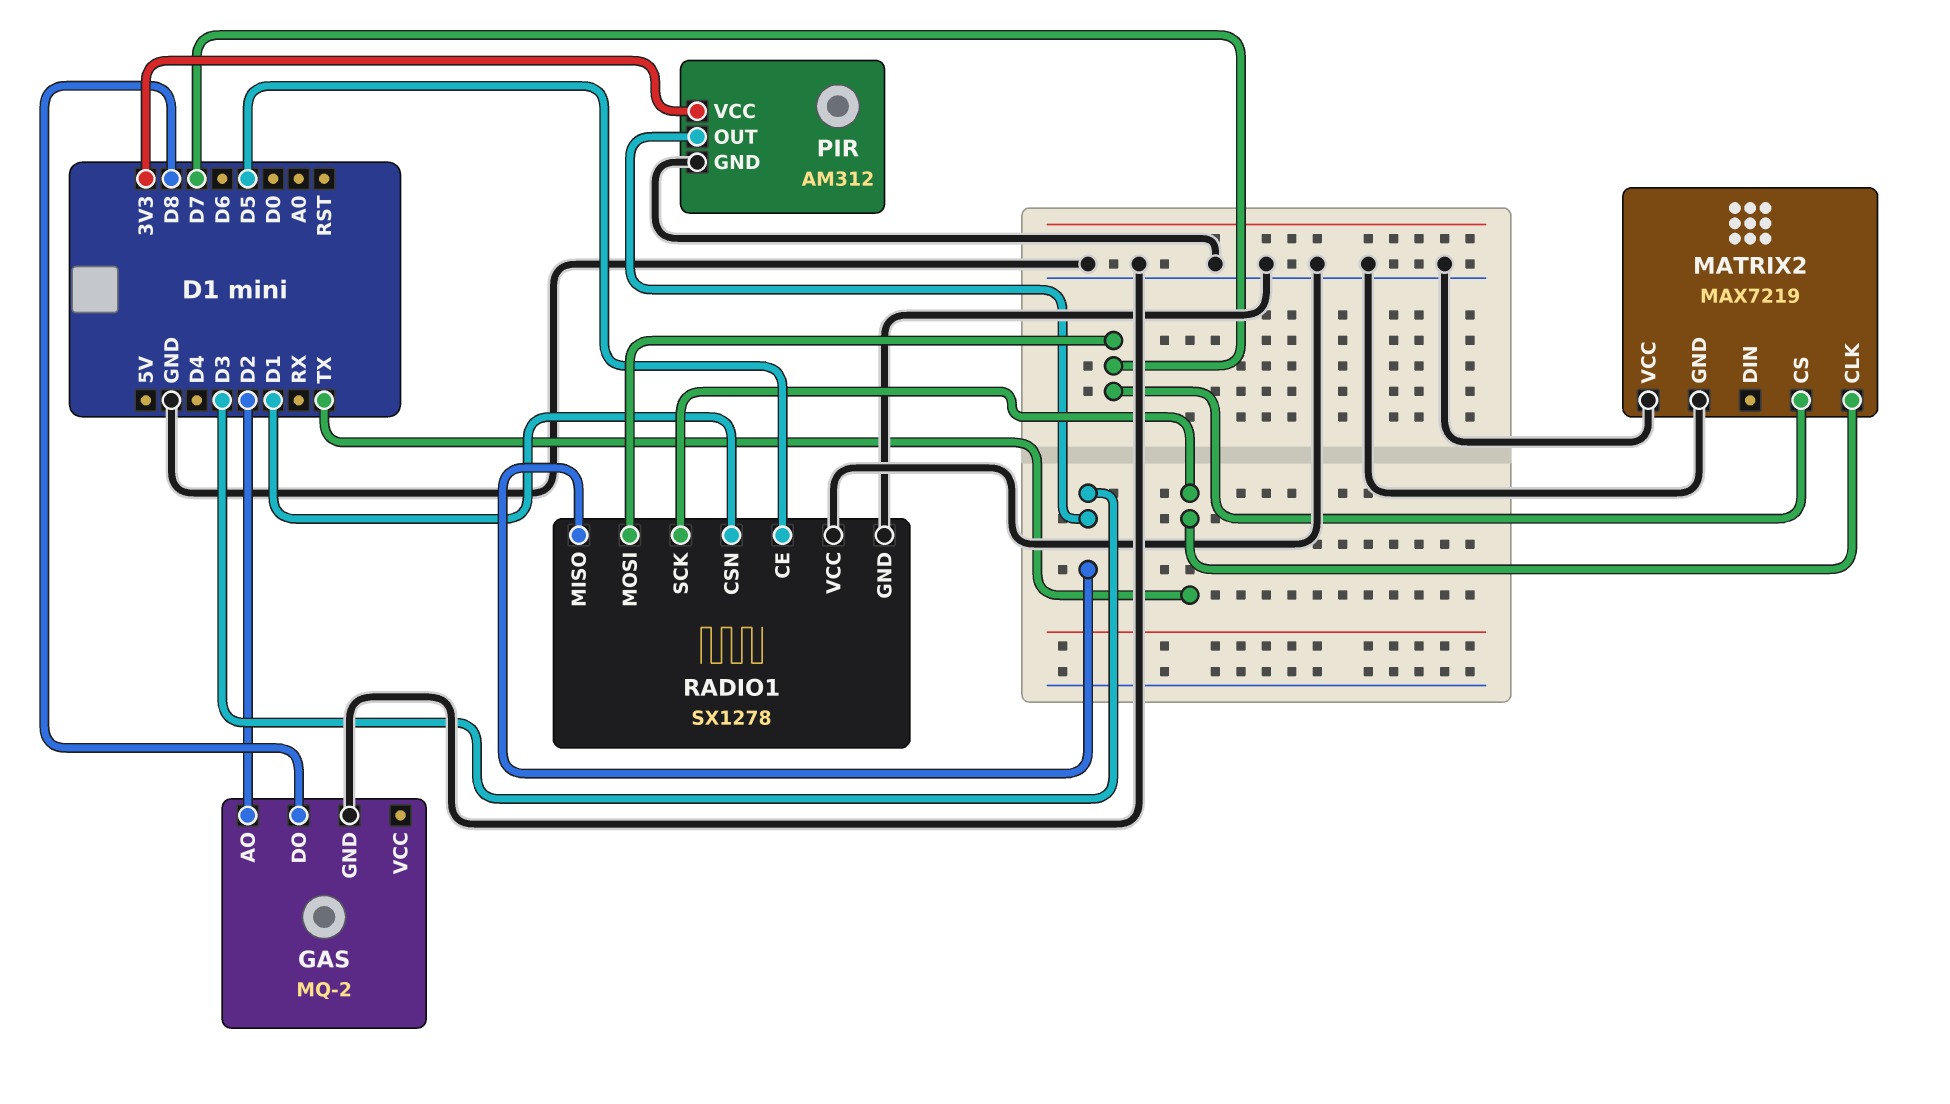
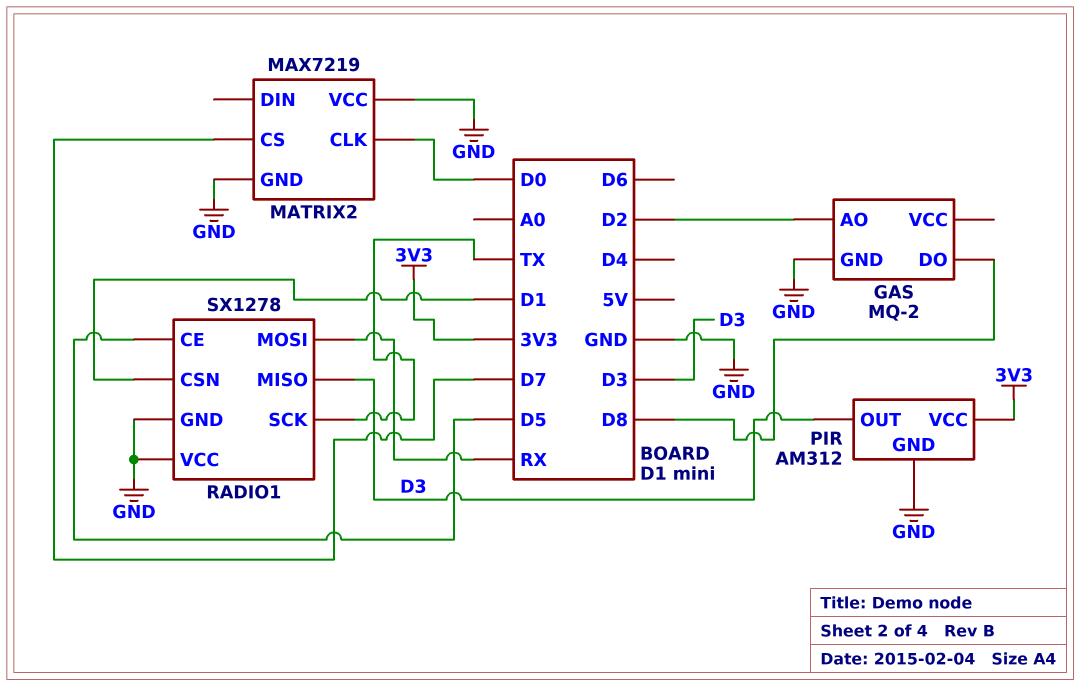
MATRIX2 pin CLK: TX -> D0
RADIO1 pin MOSI: D7 -> RX

